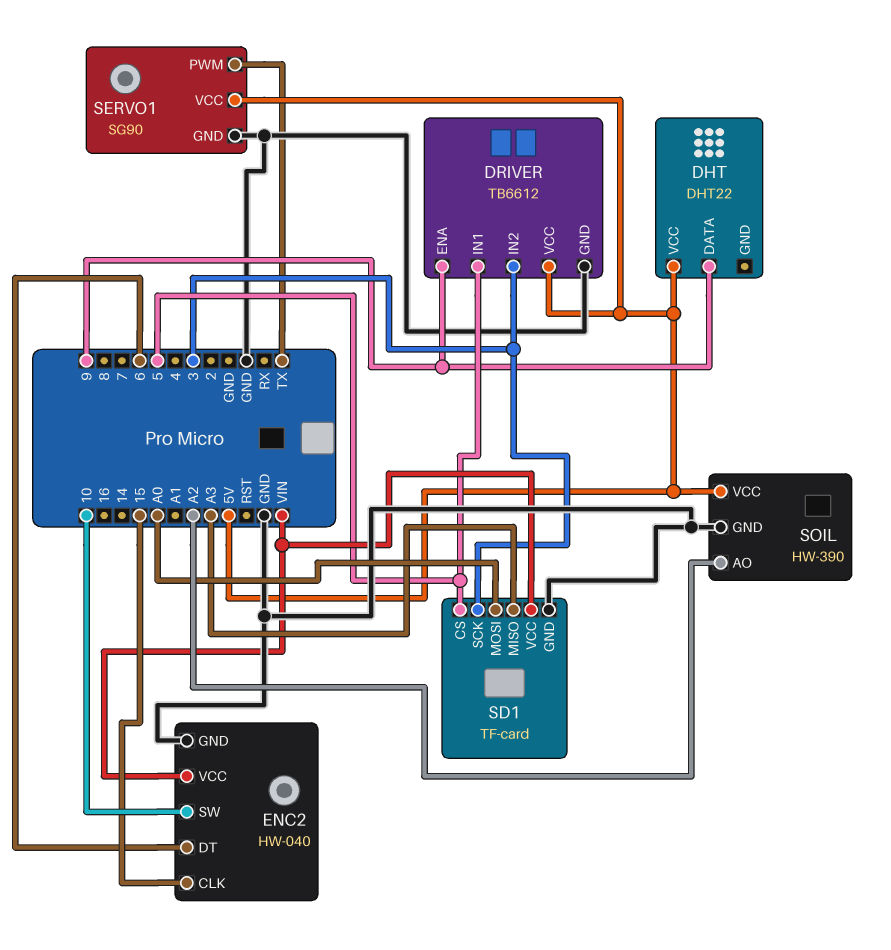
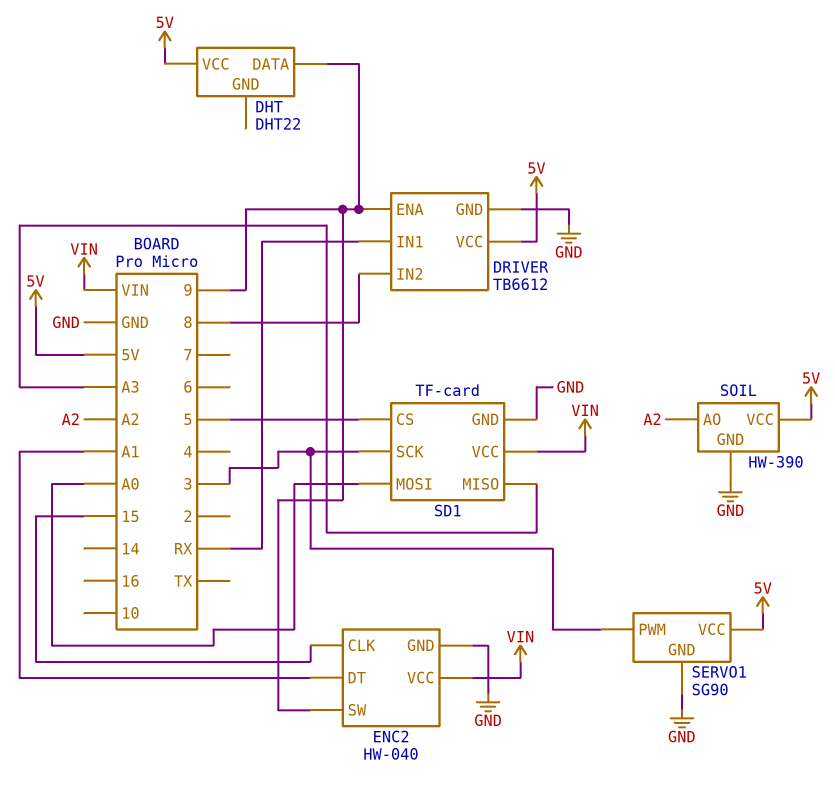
DRIVER pin IN1: 5 -> RX
DRIVER pin IN2: 3 -> 8
ENC2 pin DT: 6 -> A1
ENC2 pin SW: 10 -> 9
SERVO1 pin PWM: TX -> 3

